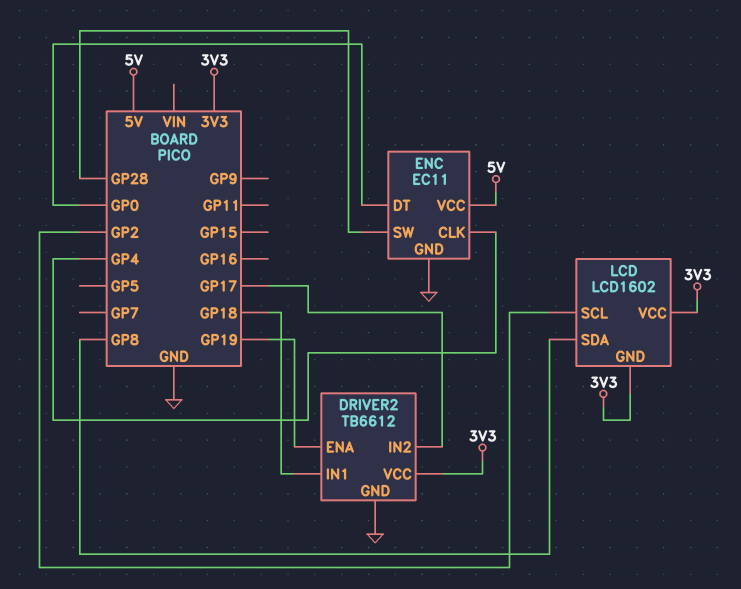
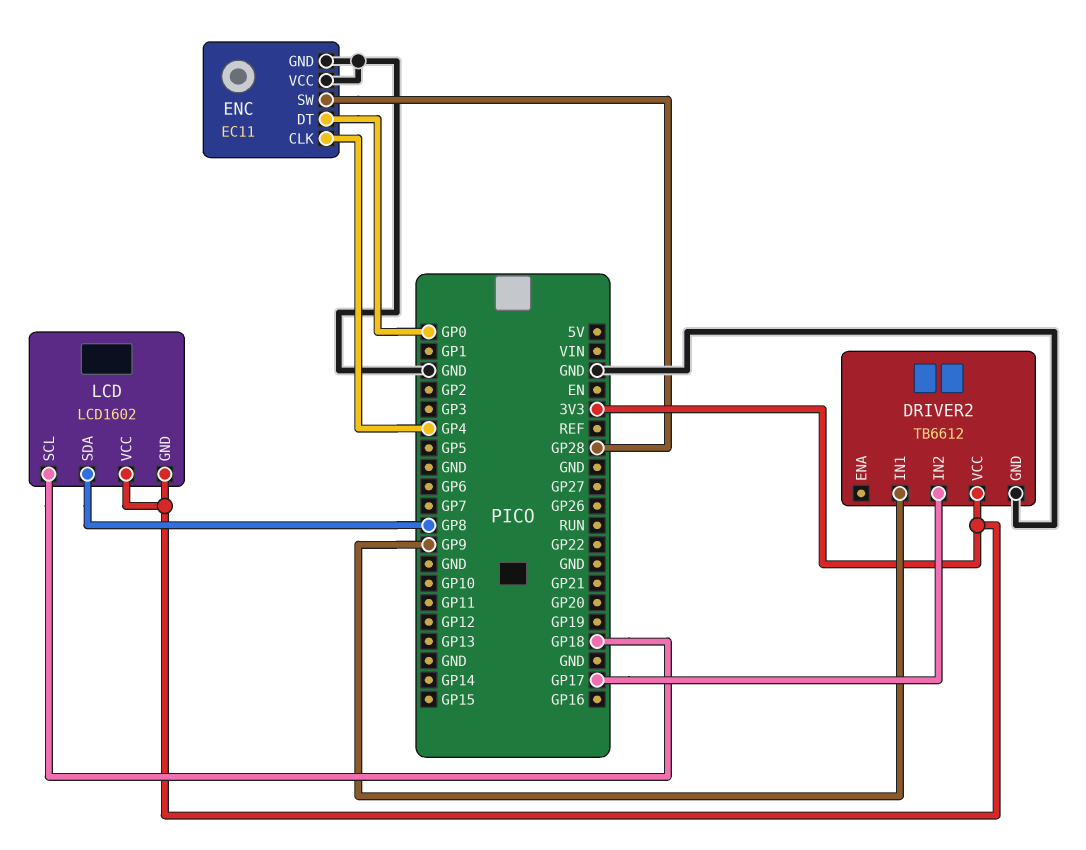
DRIVER2 pin ENA: GP19 -> none
DRIVER2 pin IN1: GP18 -> GP9
ENC pin VCC: 5V -> GND
LCD pin SCL: GP2 -> GP18

